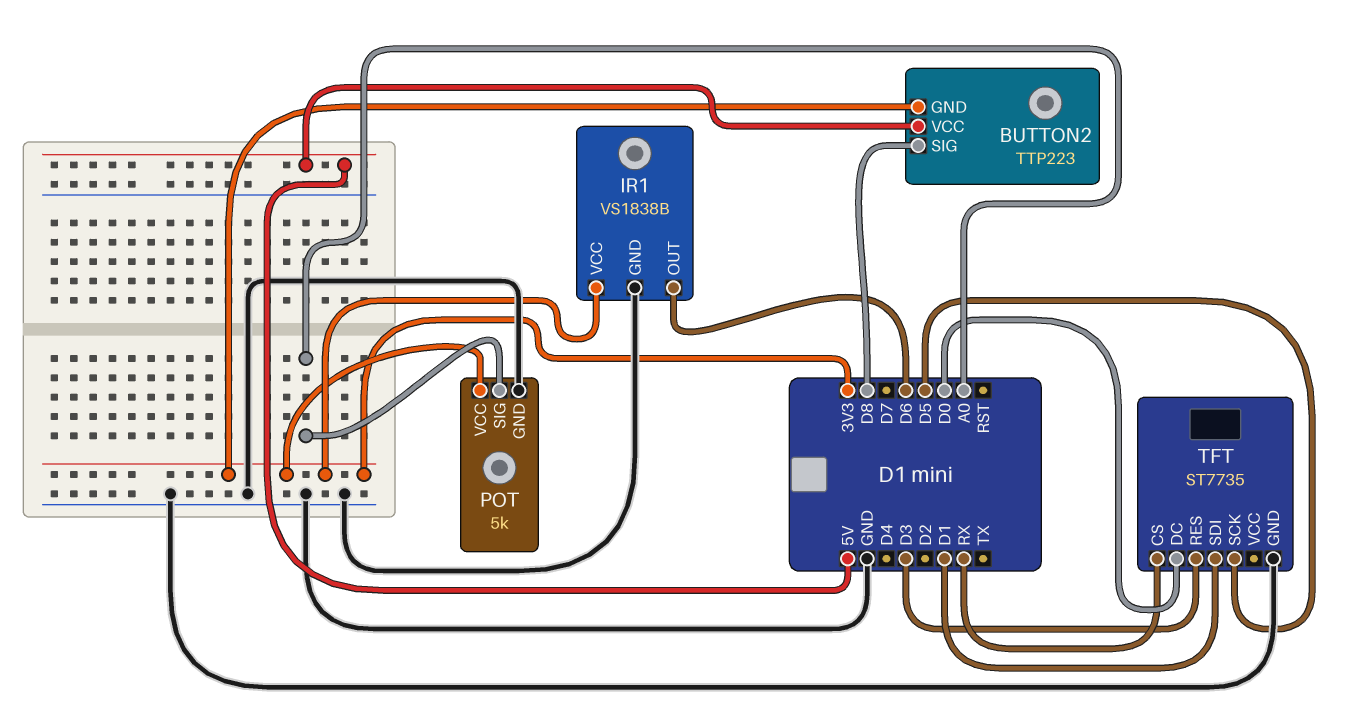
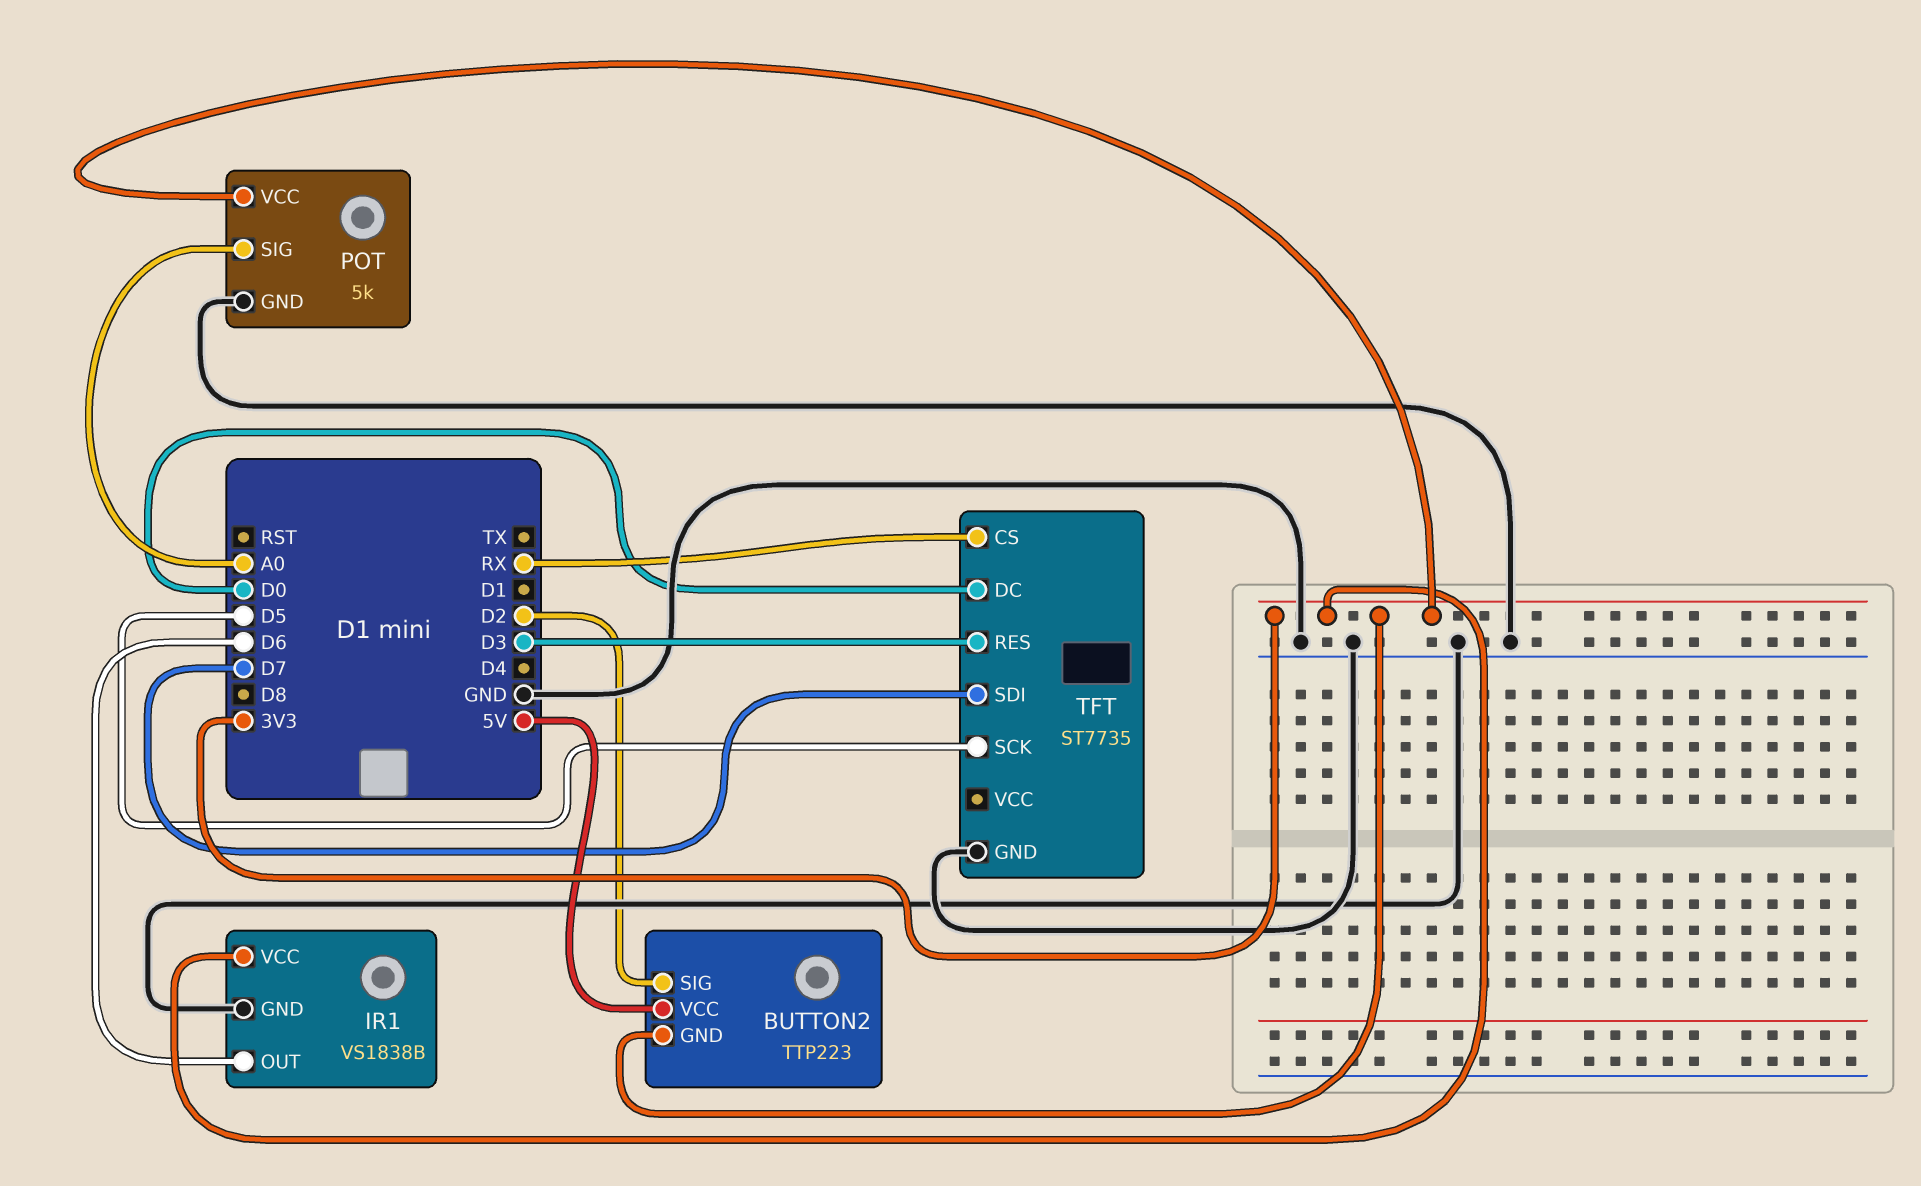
BUTTON2 pin SIG: D8 -> D2
TFT pin SDI: D1 -> D7

